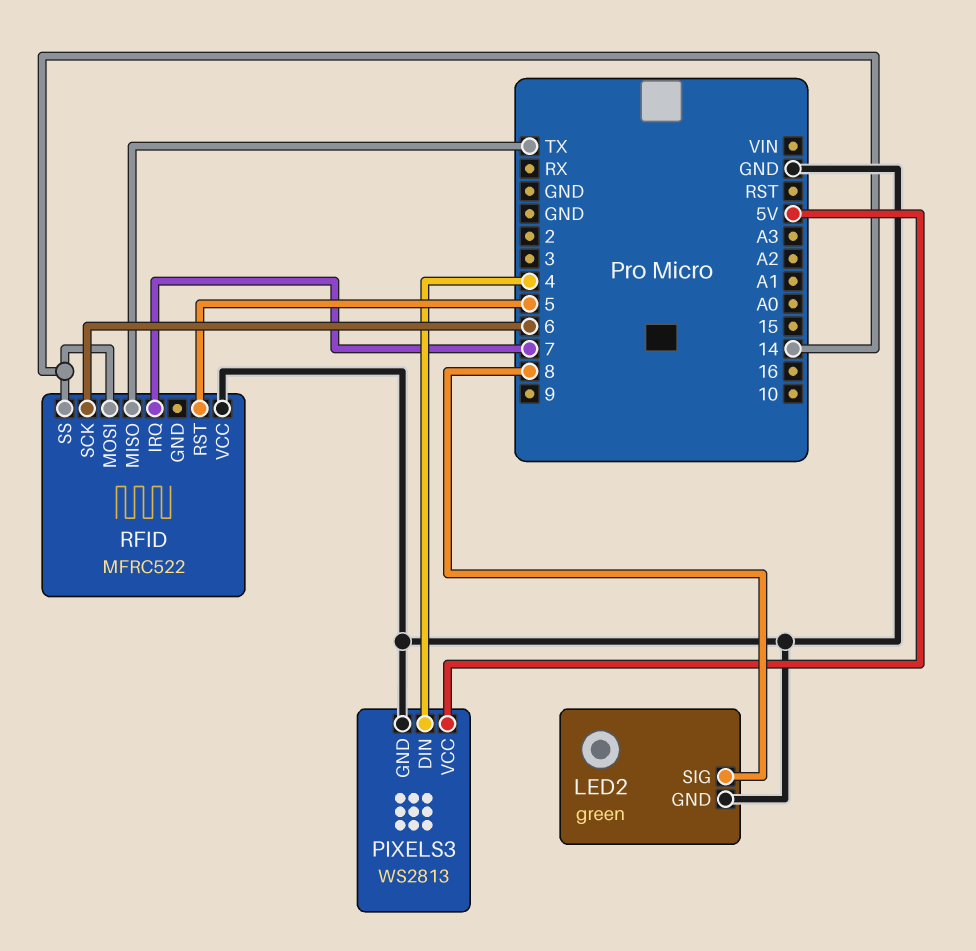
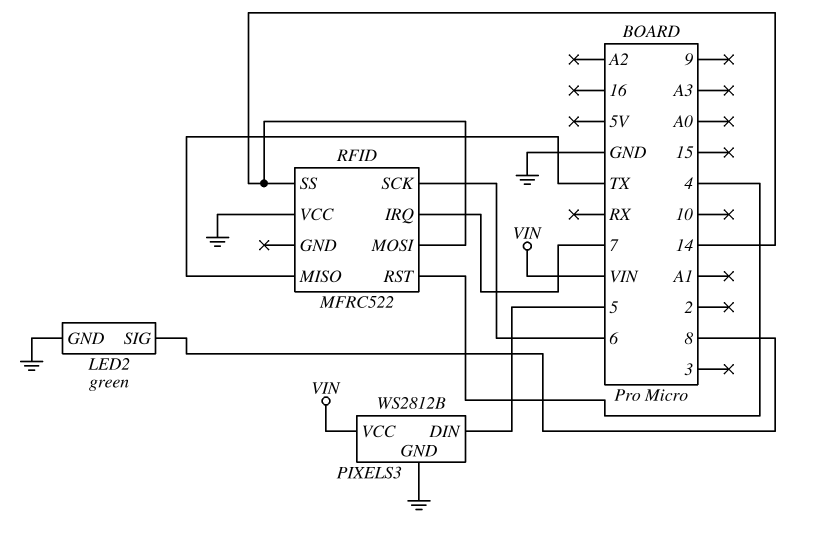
PIXELS3: WS2813 -> WS2812B
PIXELS3 pin DIN: 4 -> 5
PIXELS3 pin VCC: 5V -> VIN
RFID pin RST: 5 -> 4

